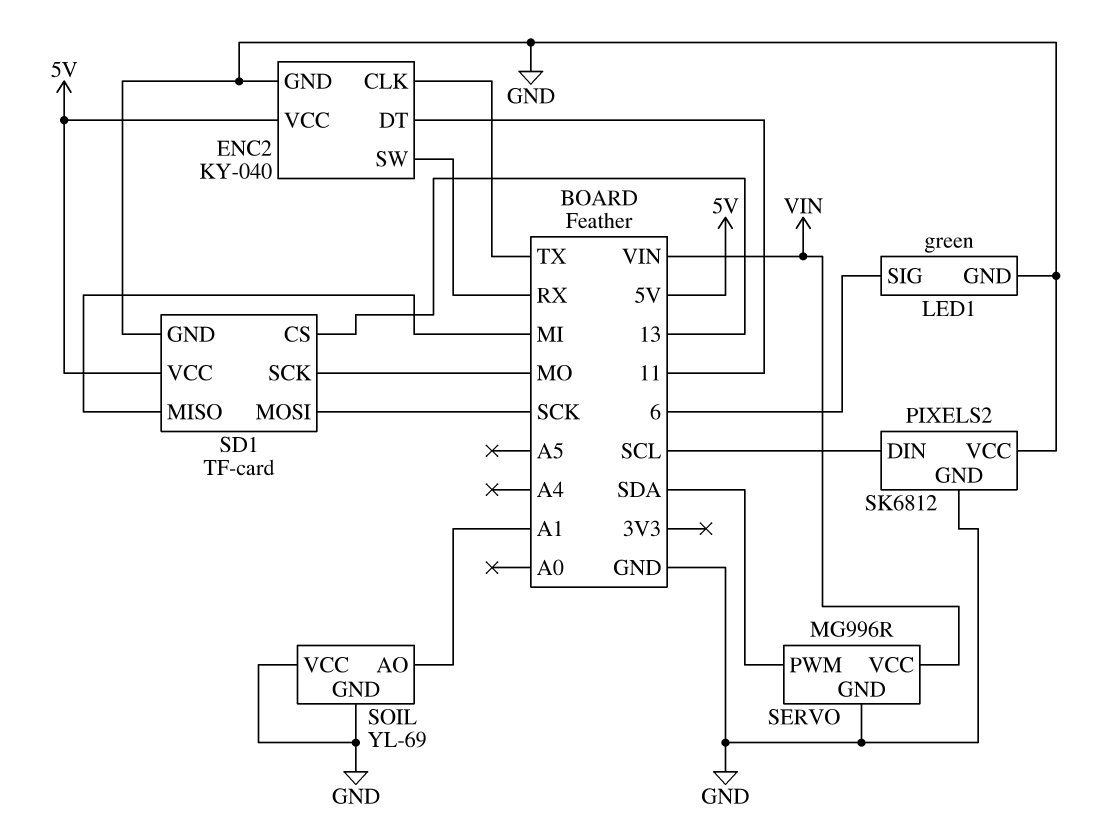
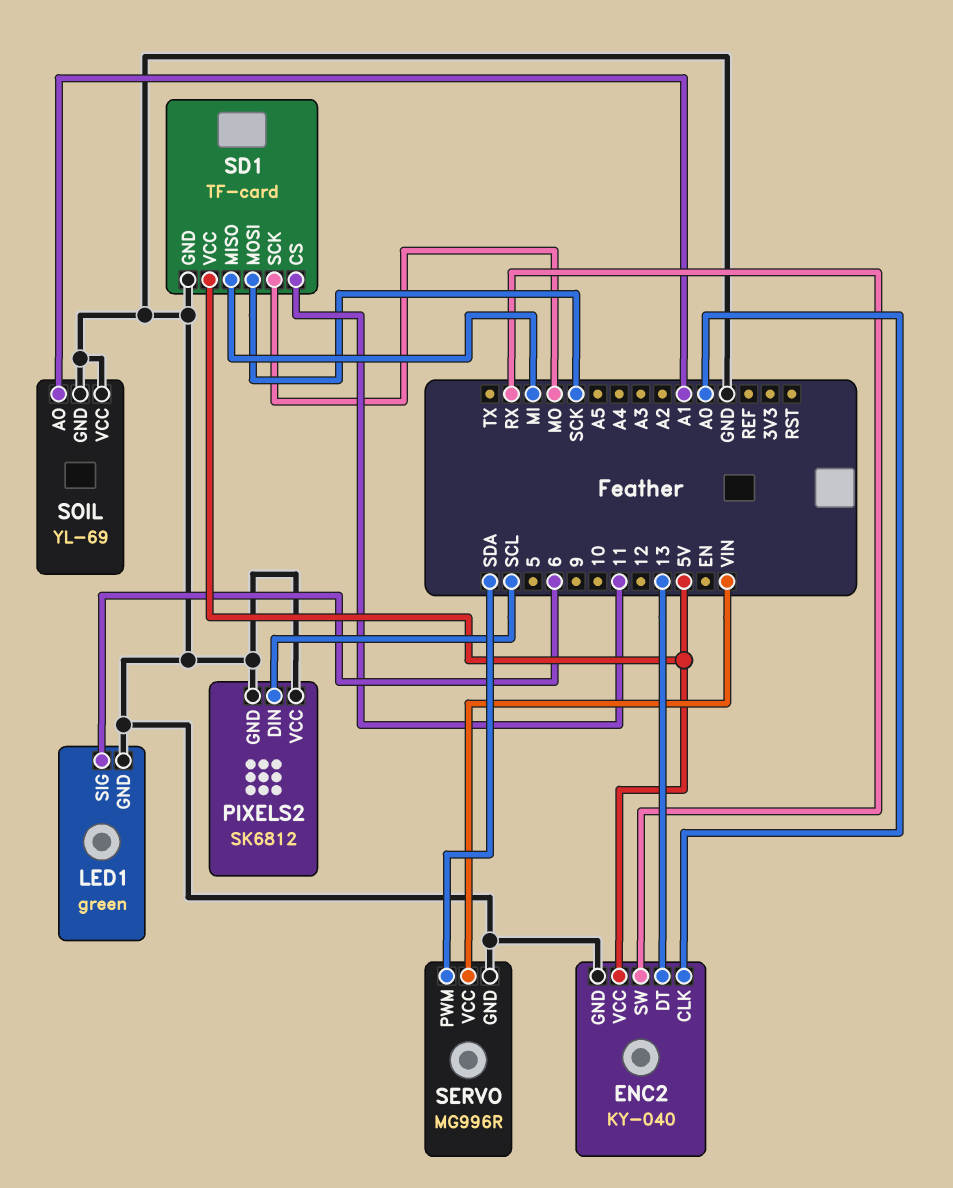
ENC2 pin CLK: TX -> A0
ENC2 pin DT: 11 -> 13
SD1 pin CS: 13 -> 11

